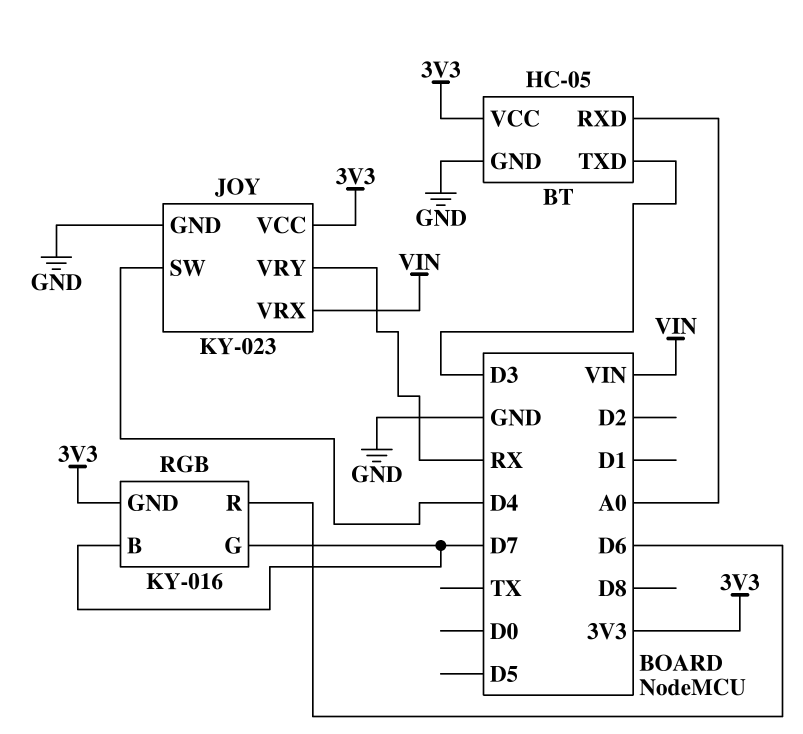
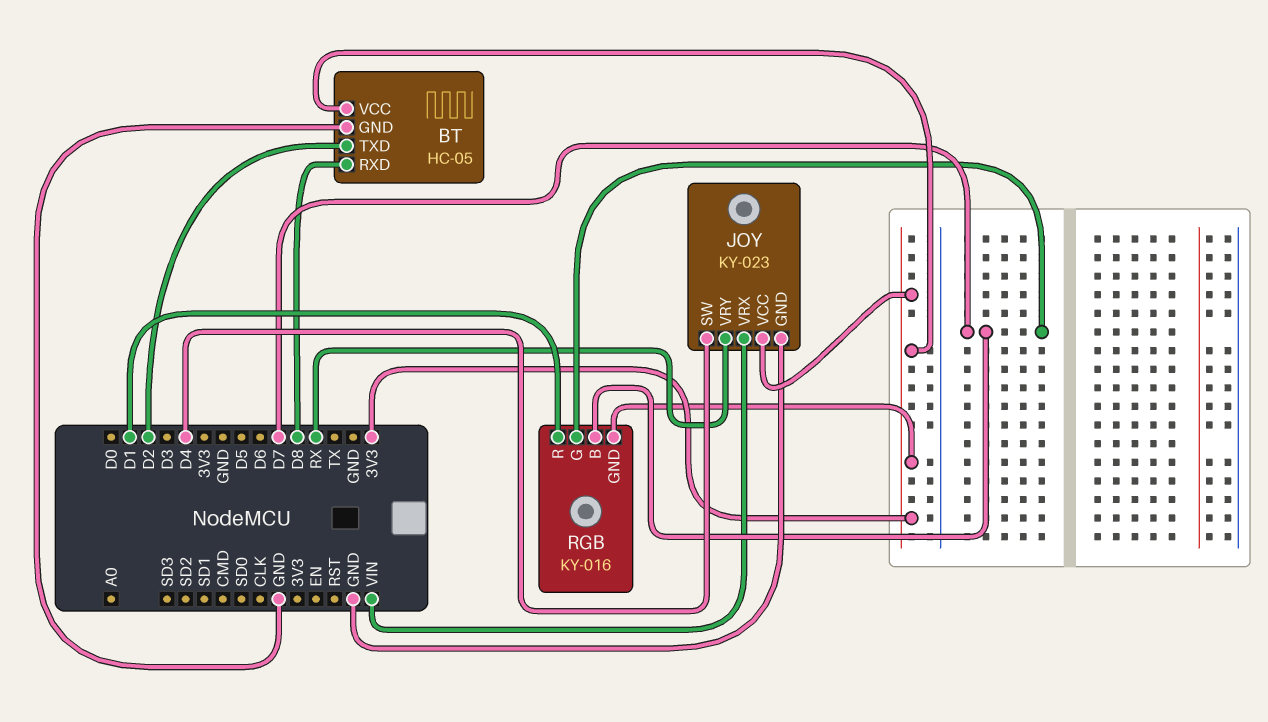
BT pin RXD: A0 -> D8
BT pin TXD: D3 -> D2
RGB pin R: D6 -> D1

